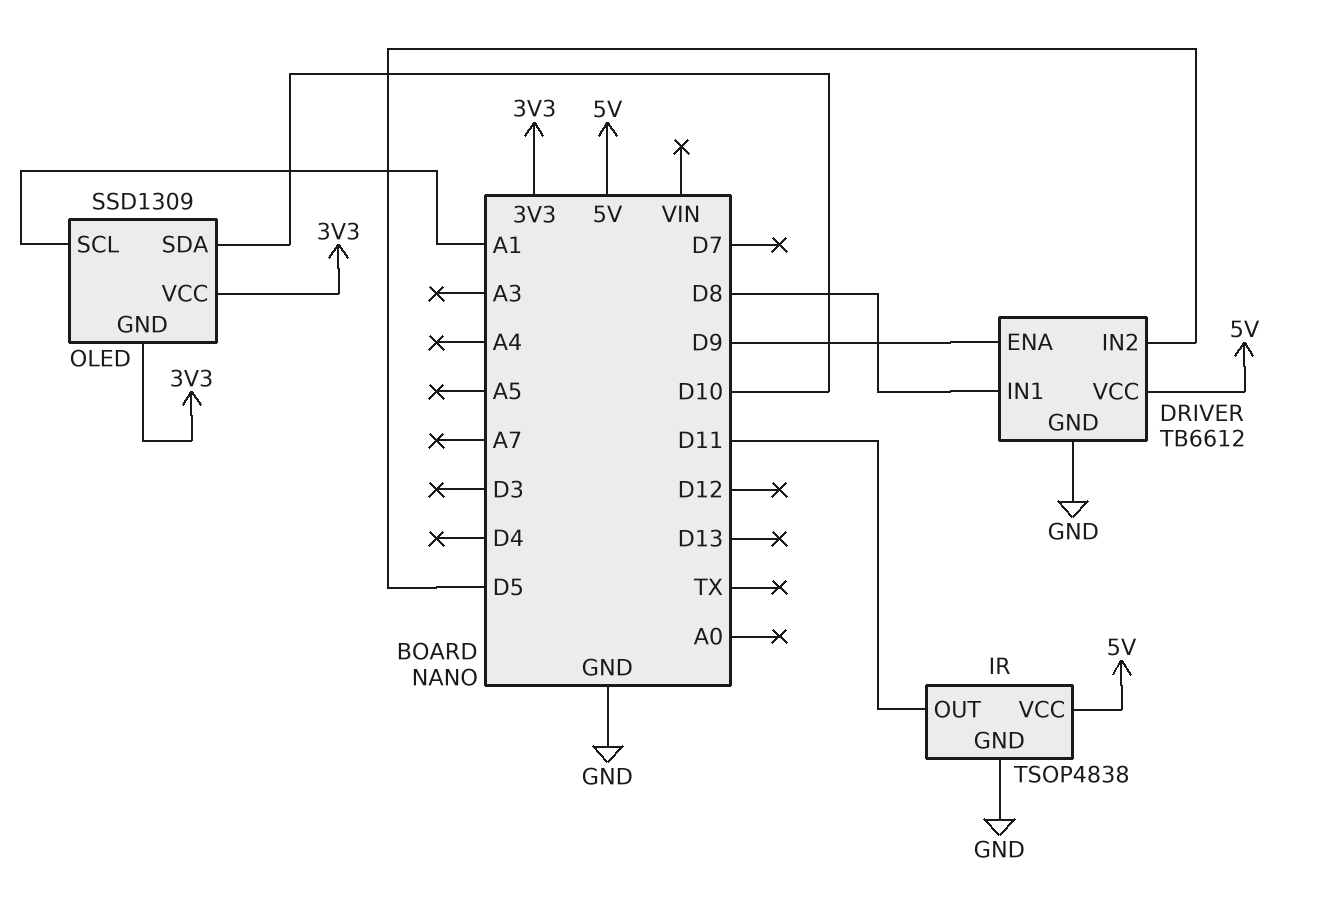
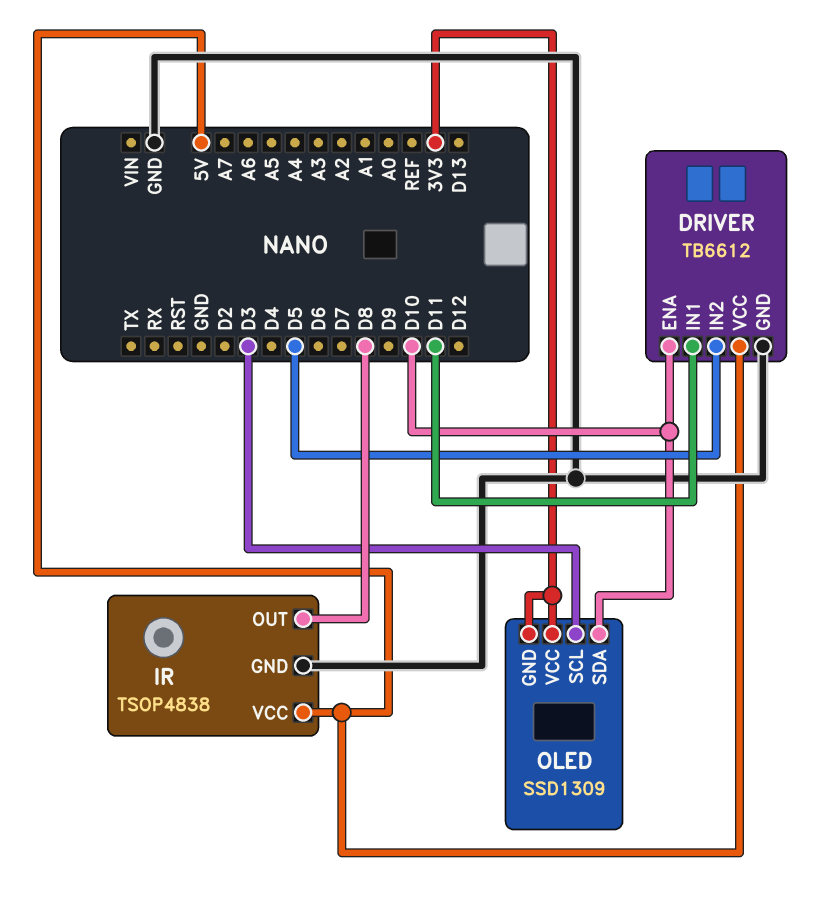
DRIVER pin ENA: D9 -> D10
DRIVER pin IN1: D8 -> D11
IR pin OUT: D11 -> D8
OLED pin SCL: A1 -> D3

